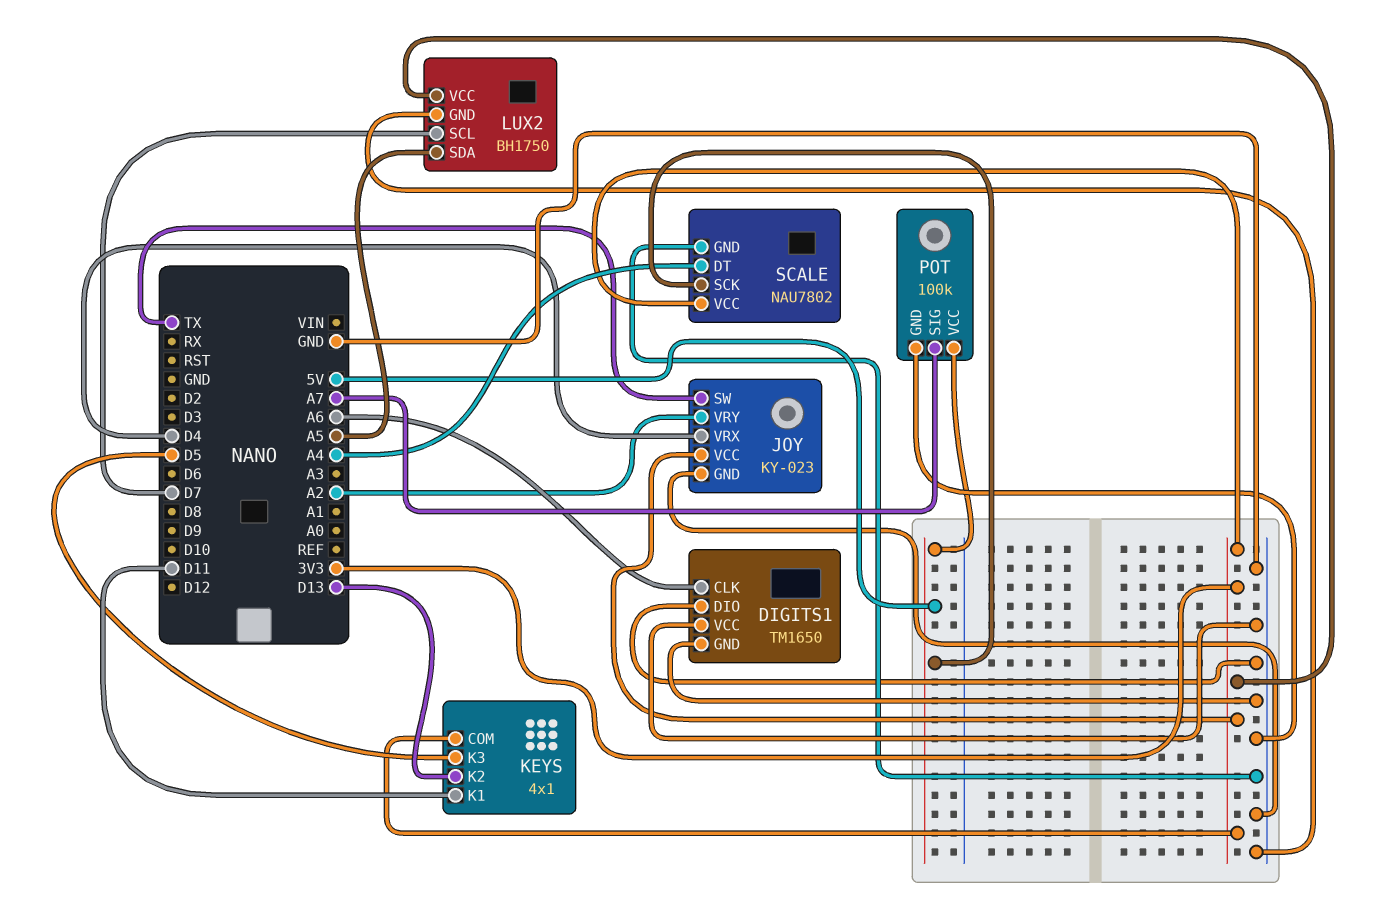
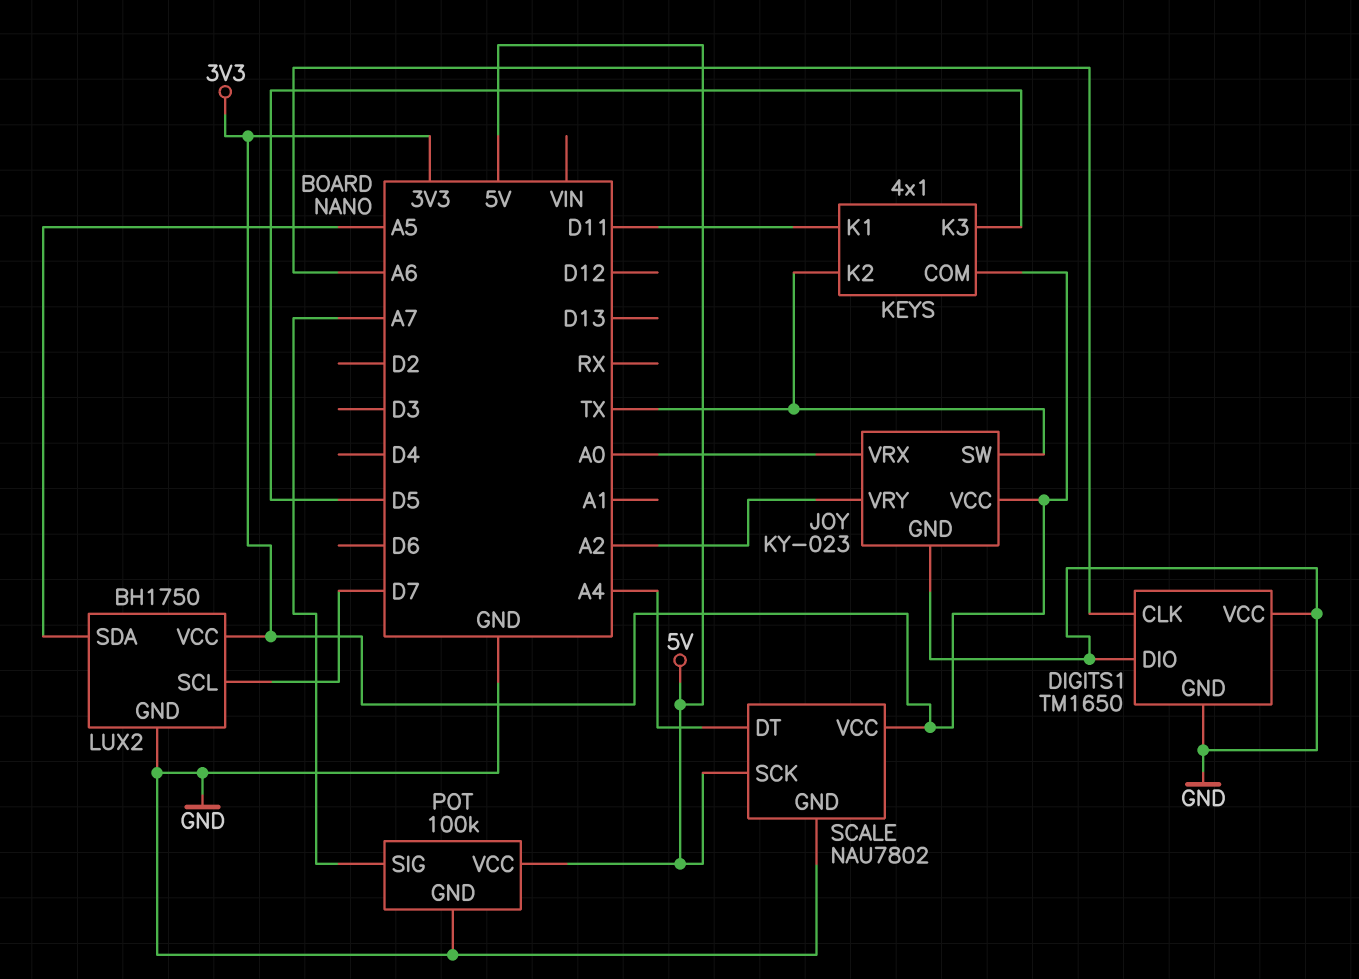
JOY pin VRX: D4 -> A0
KEYS pin K2: D13 -> TX

